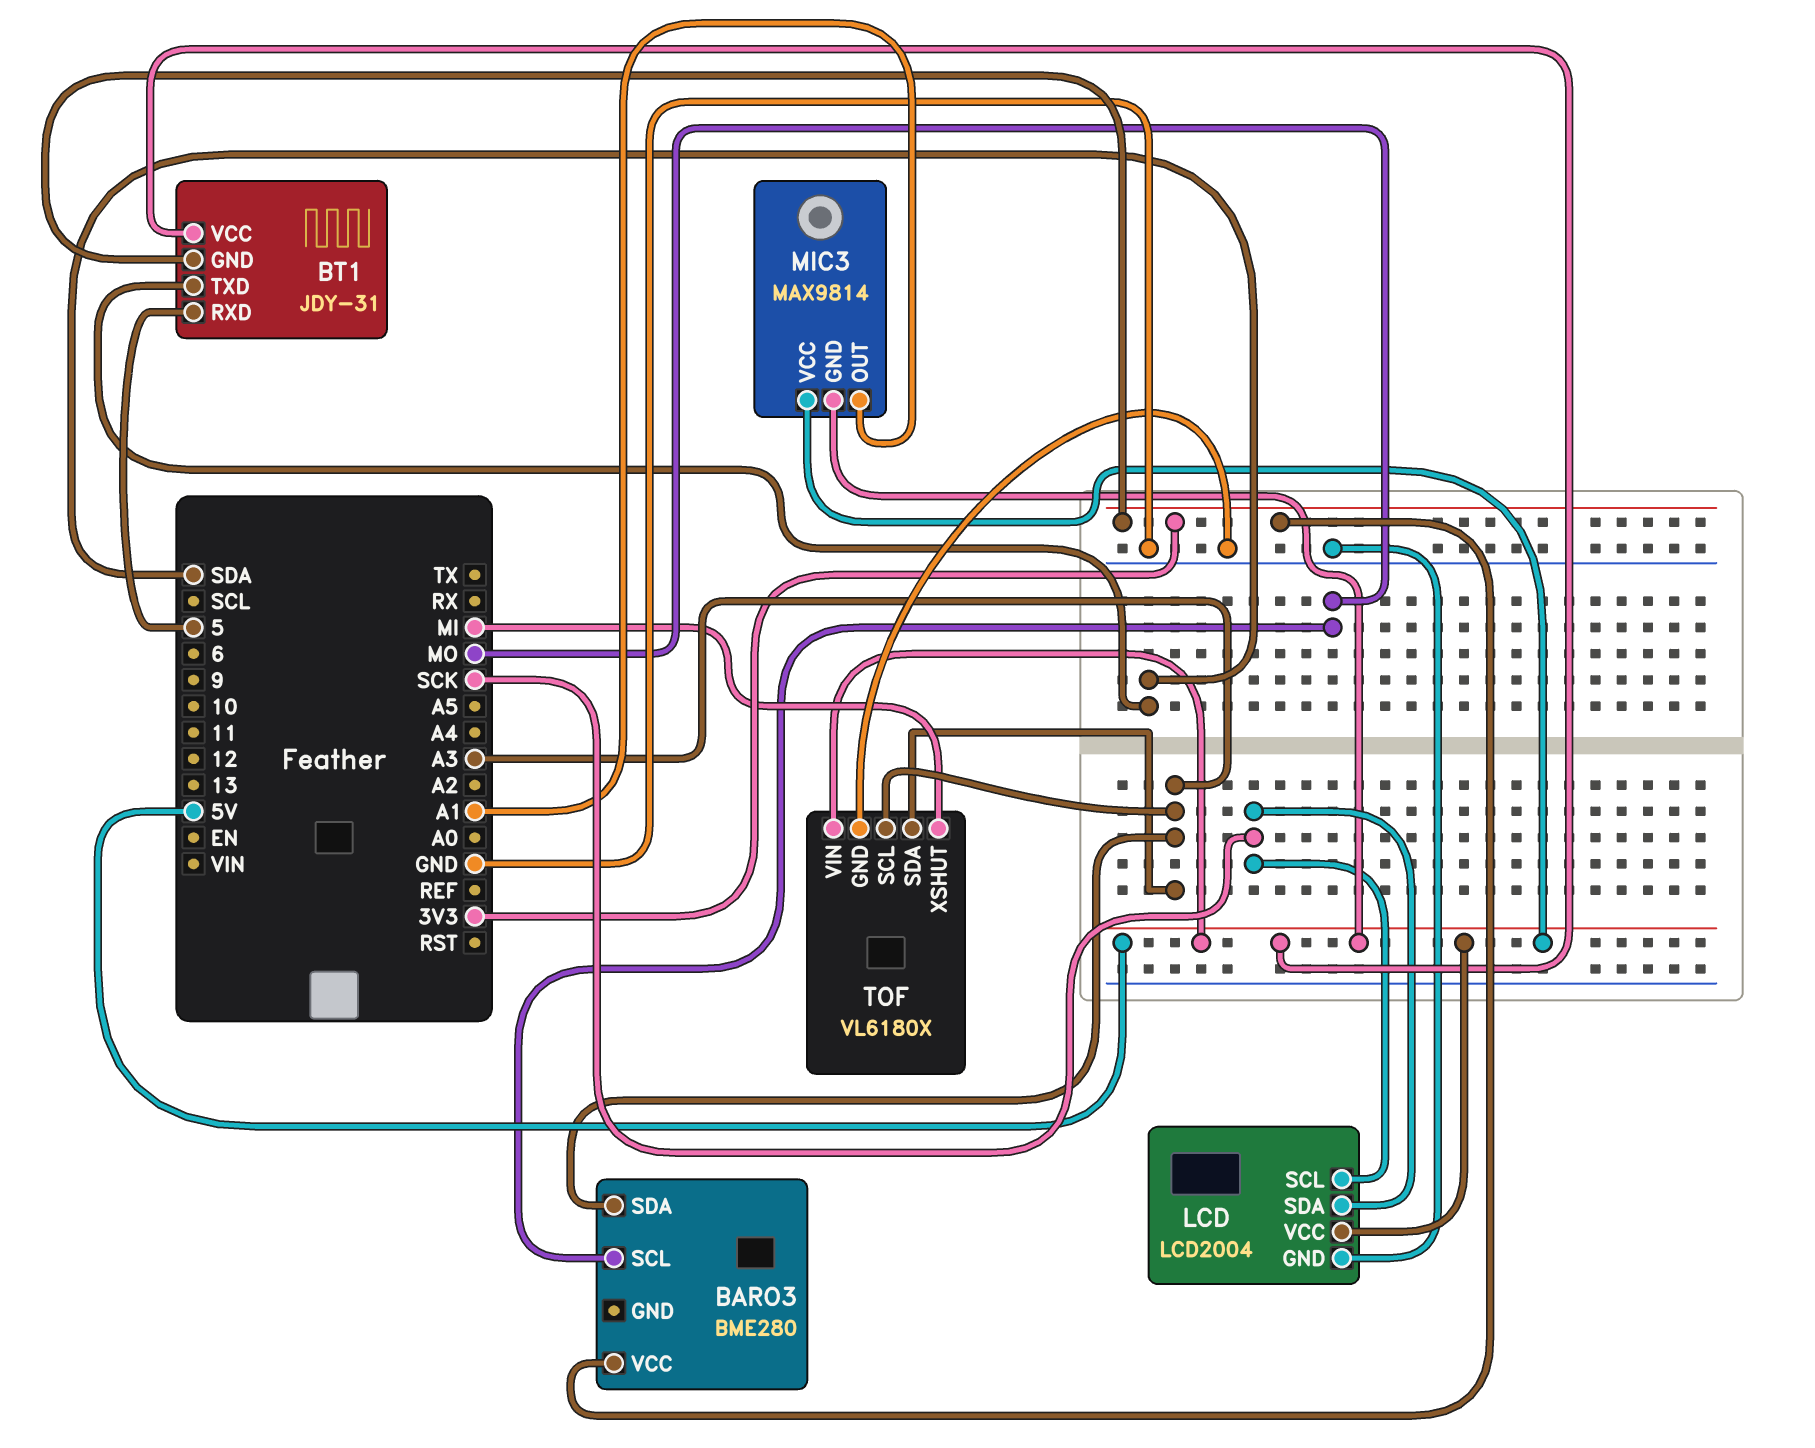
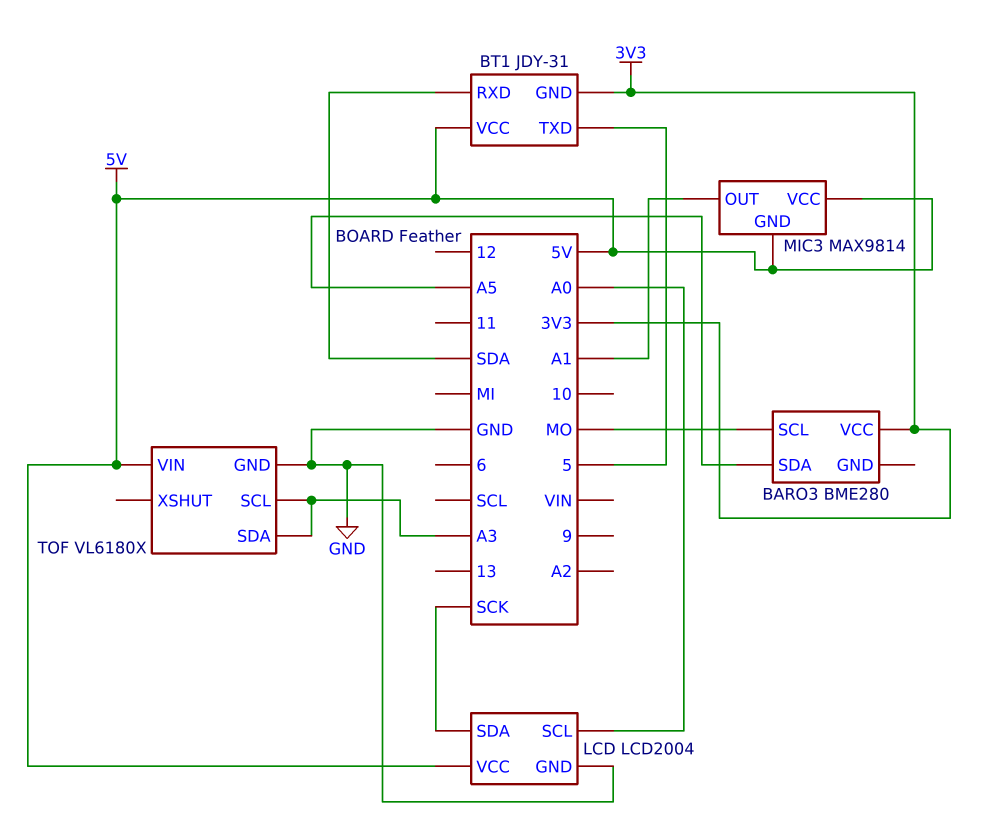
BARO3 pin SDA: A3 -> A5
BT1 pin RXD: 5 -> SDA
BT1 pin TXD: SDA -> 5
LCD pin SCL: SCK -> A0
TOF pin XSHUT: MI -> none

